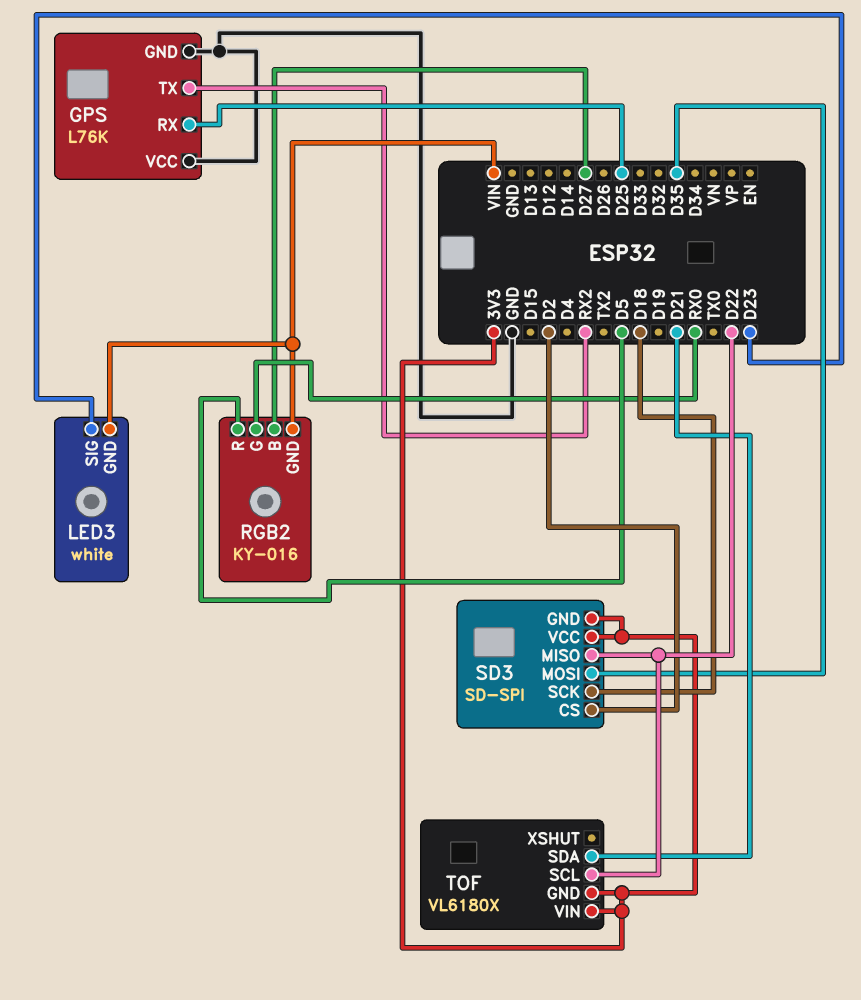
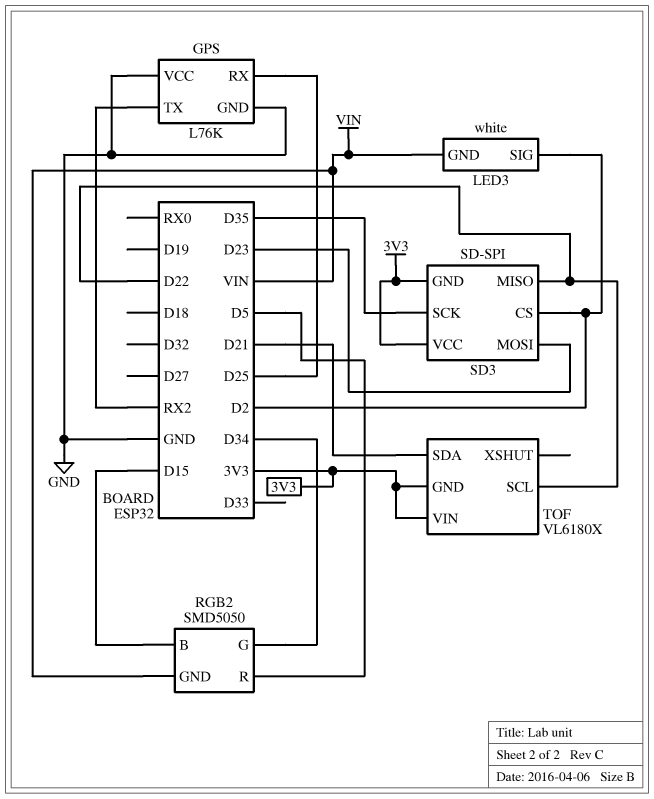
LED3 pin SIG: D23 -> D2
RGB2: KY-016 -> SMD5050
RGB2 pin B: D27 -> D15
RGB2 pin G: RX0 -> D34
SD3 pin MOSI: D35 -> D23
SD3 pin SCK: D18 -> D35

